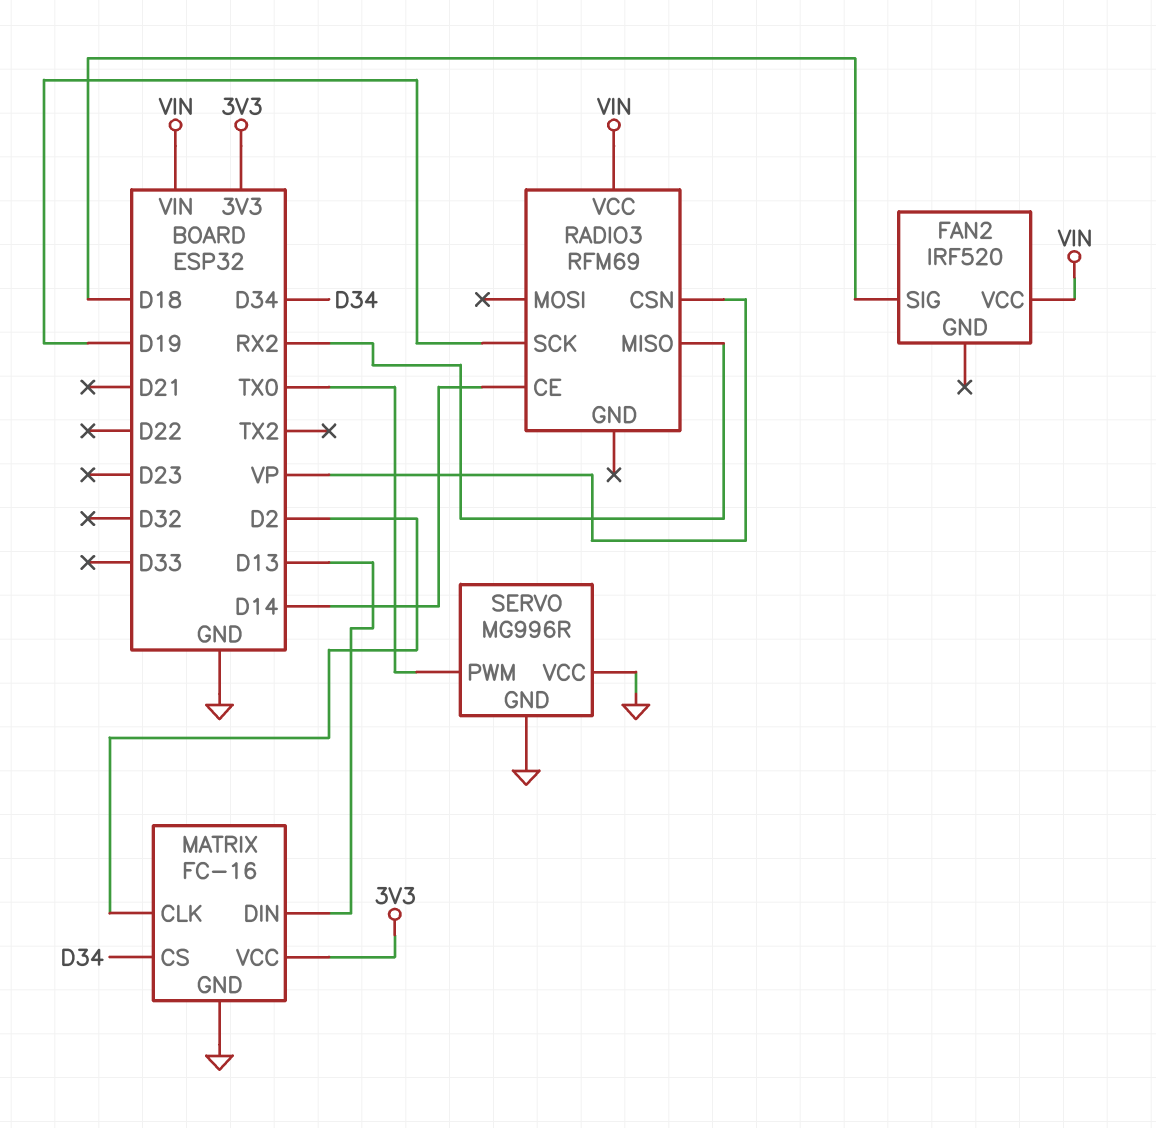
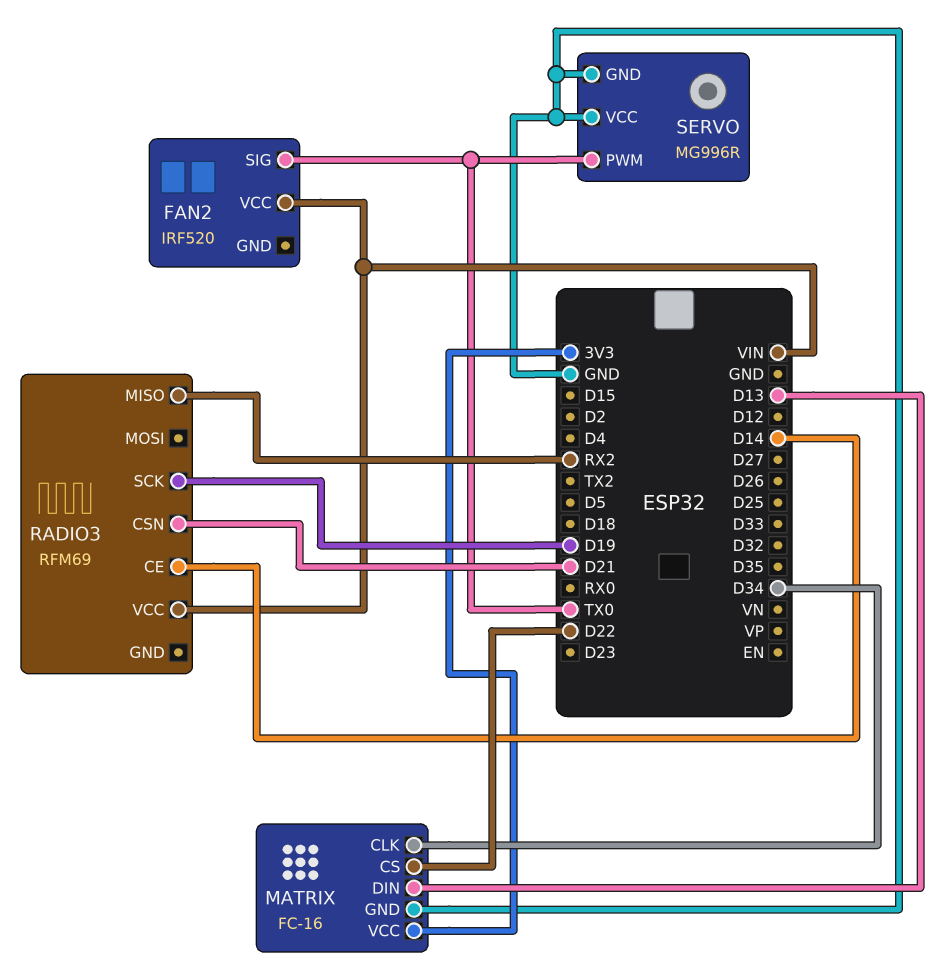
FAN2 pin SIG: D18 -> TX0
MATRIX pin CLK: D2 -> D34
MATRIX pin CS: D34 -> D22
RADIO3 pin CSN: VP -> D21

